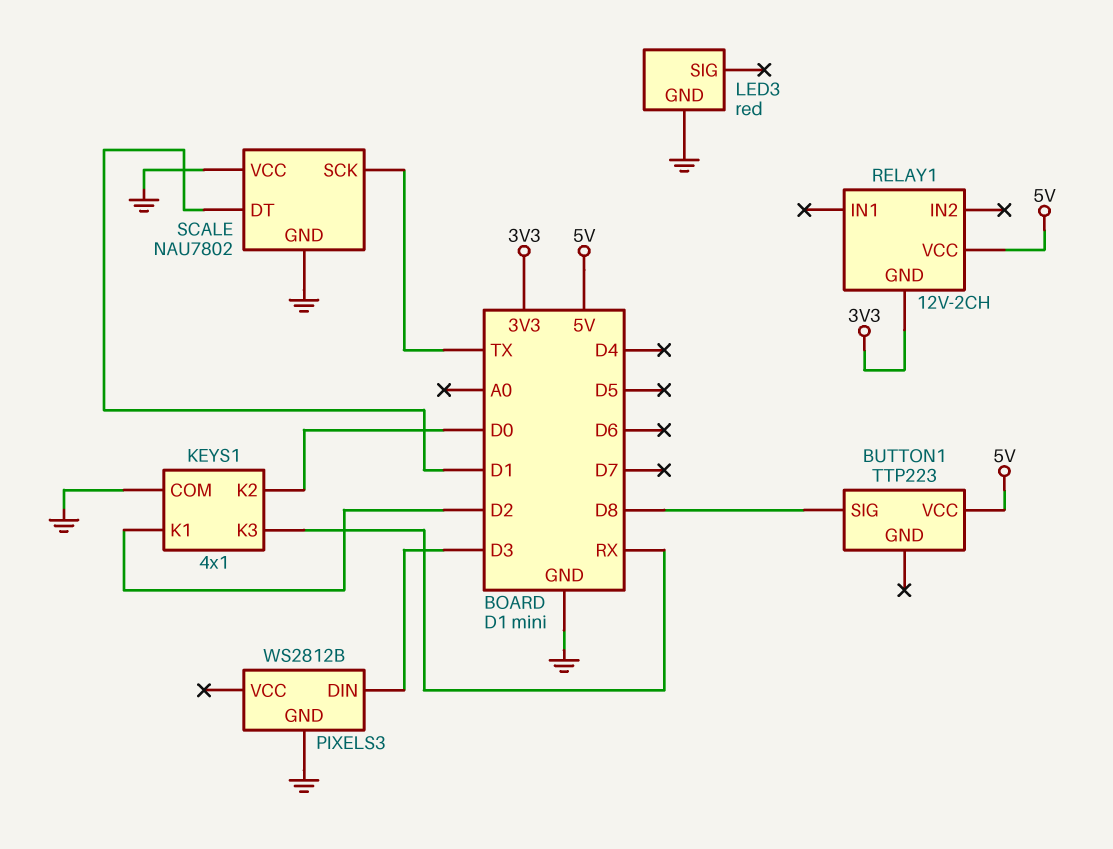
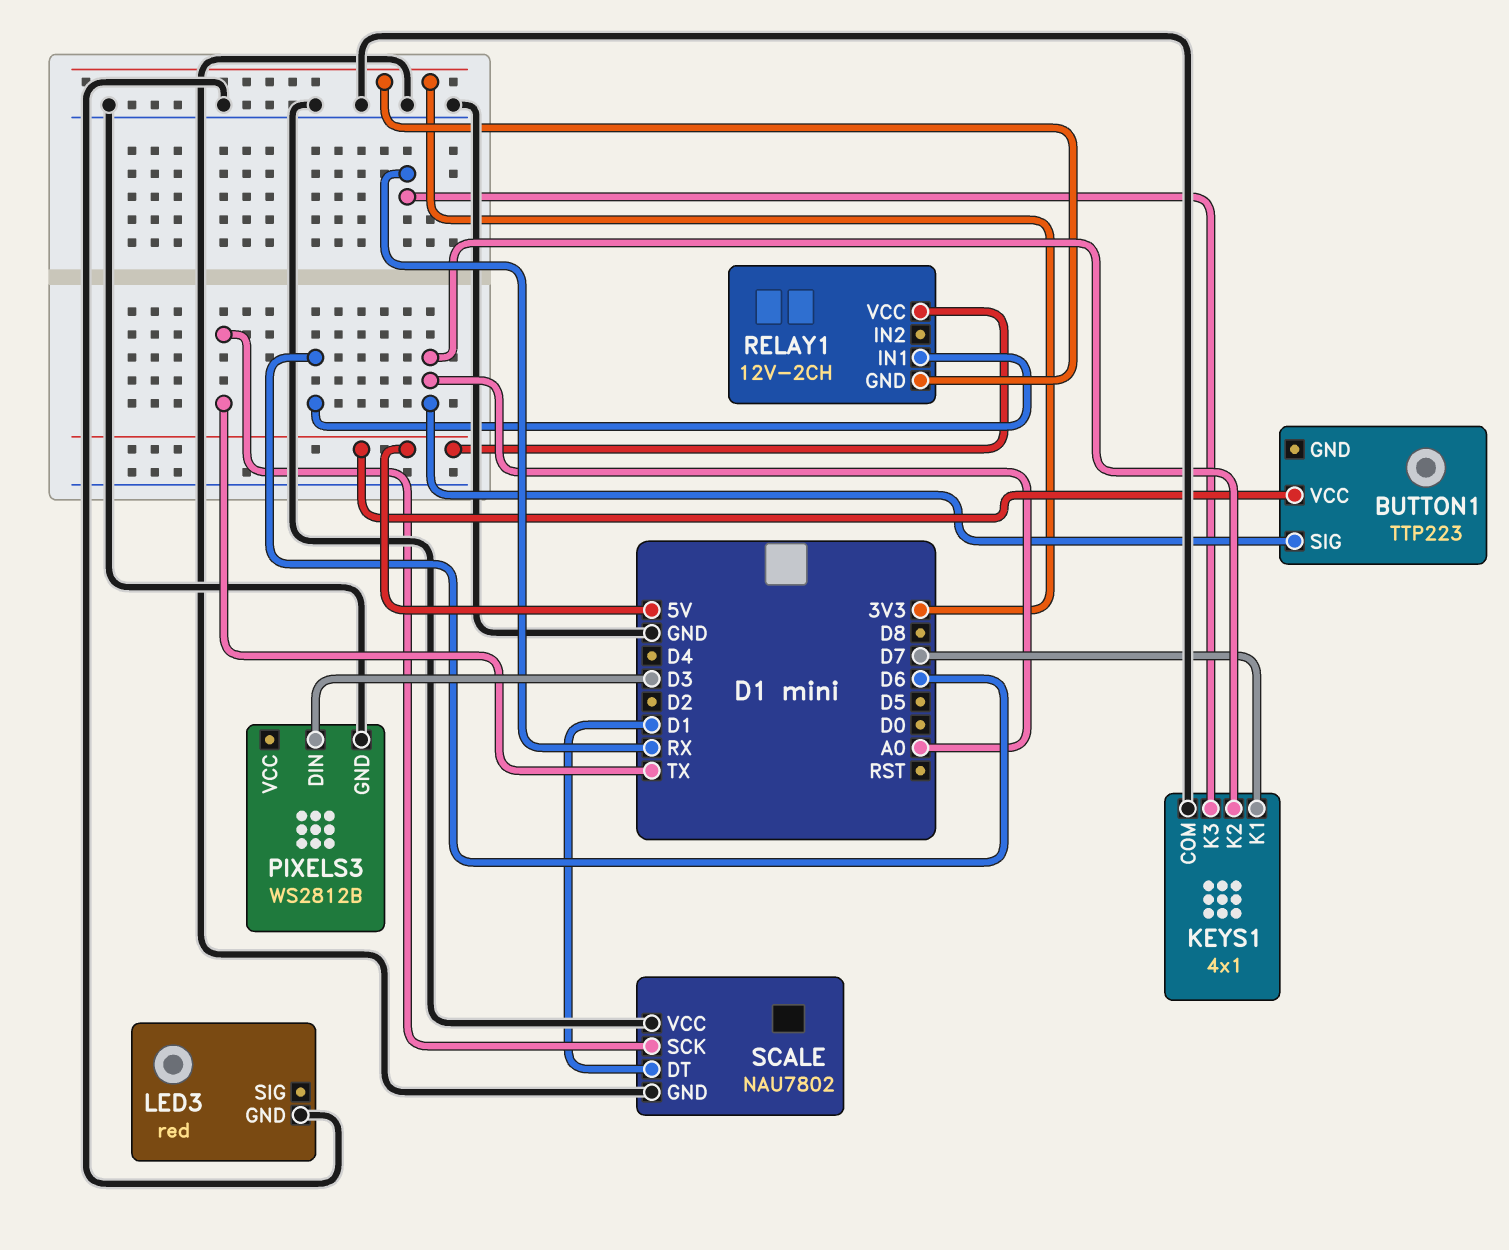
BUTTON1 pin SIG: D8 -> A0
KEYS1 pin K1: D2 -> D7
KEYS1 pin K2: D0 -> A0
RELAY1 pin IN1: none -> D6

